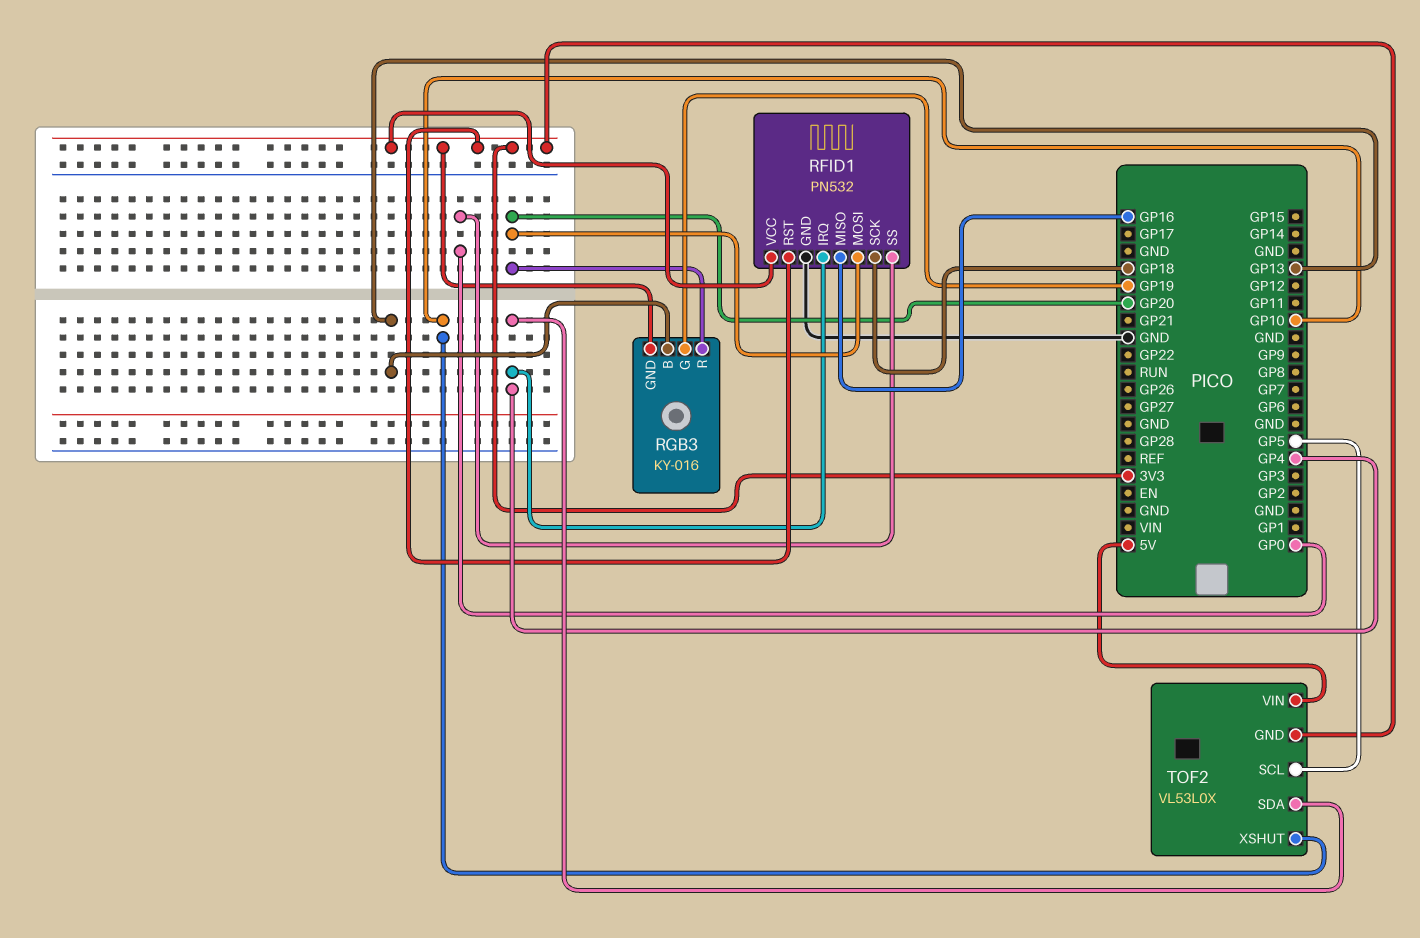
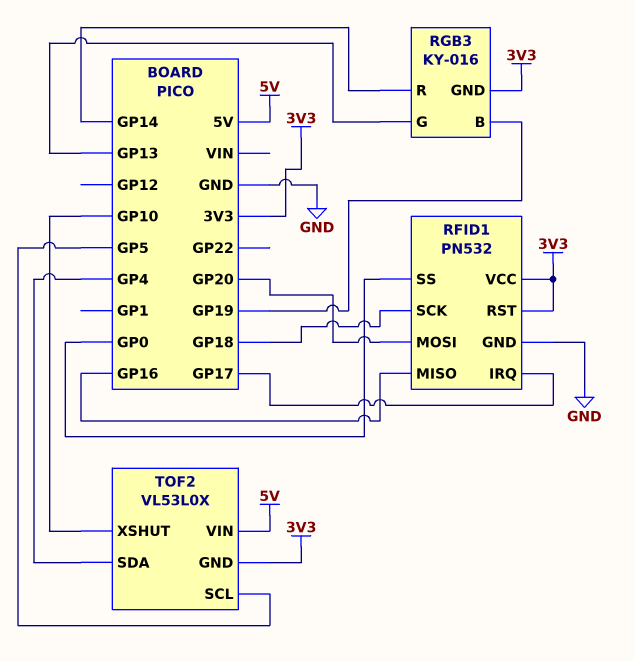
RFID1 pin IRQ: GP4 -> GP17
RGB3 pin B: GP13 -> GP19
RGB3 pin G: GP19 -> GP13
RGB3 pin R: GP20 -> GP14

